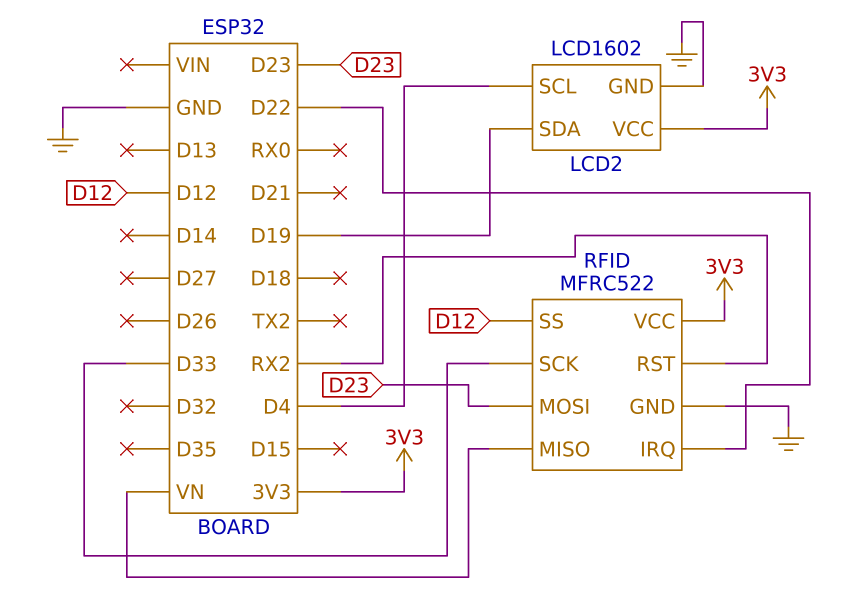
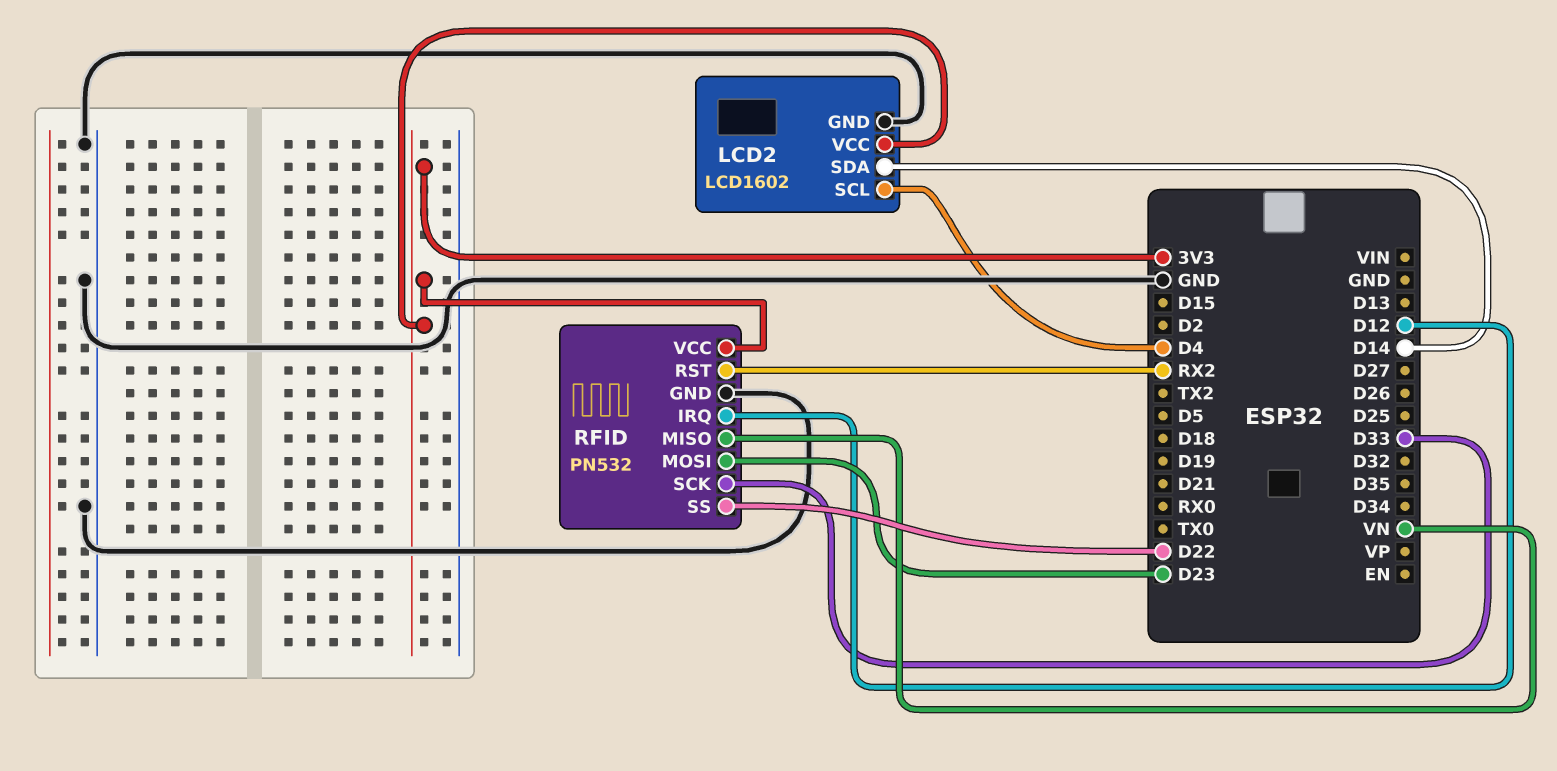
LCD2 pin SDA: D19 -> D14
RFID: MFRC522 -> PN532
RFID pin IRQ: D22 -> D12
RFID pin SS: D12 -> D22

